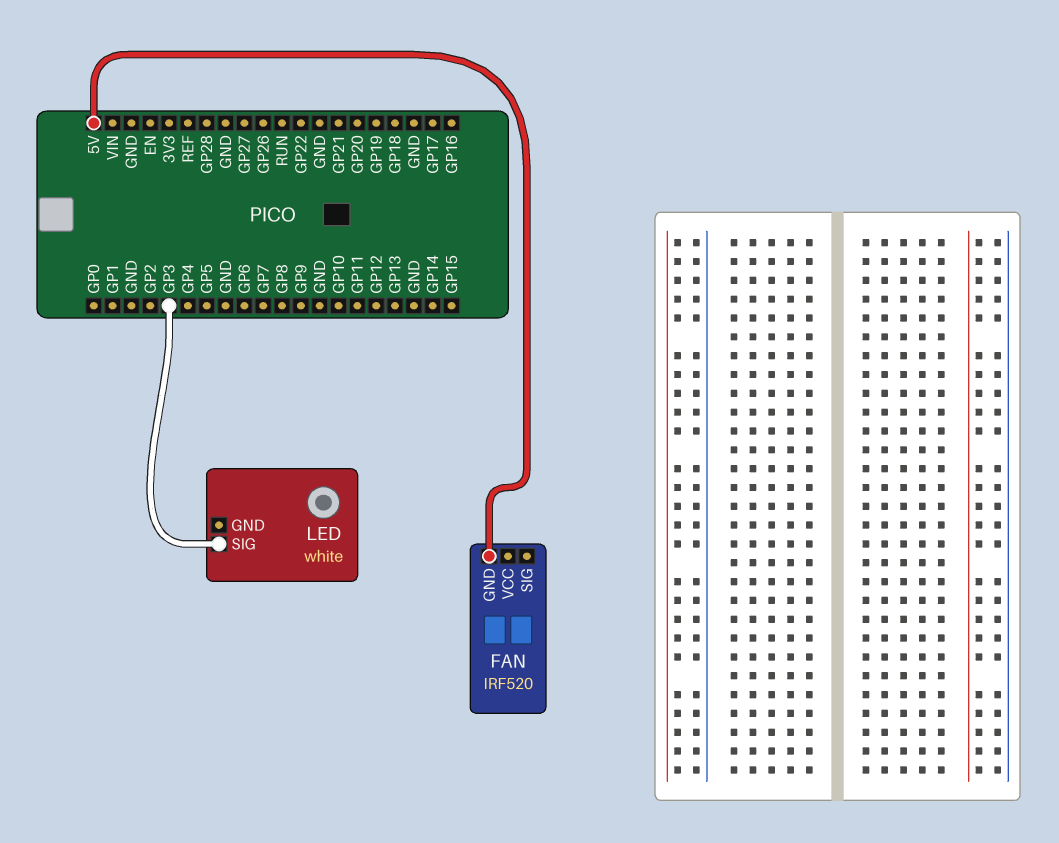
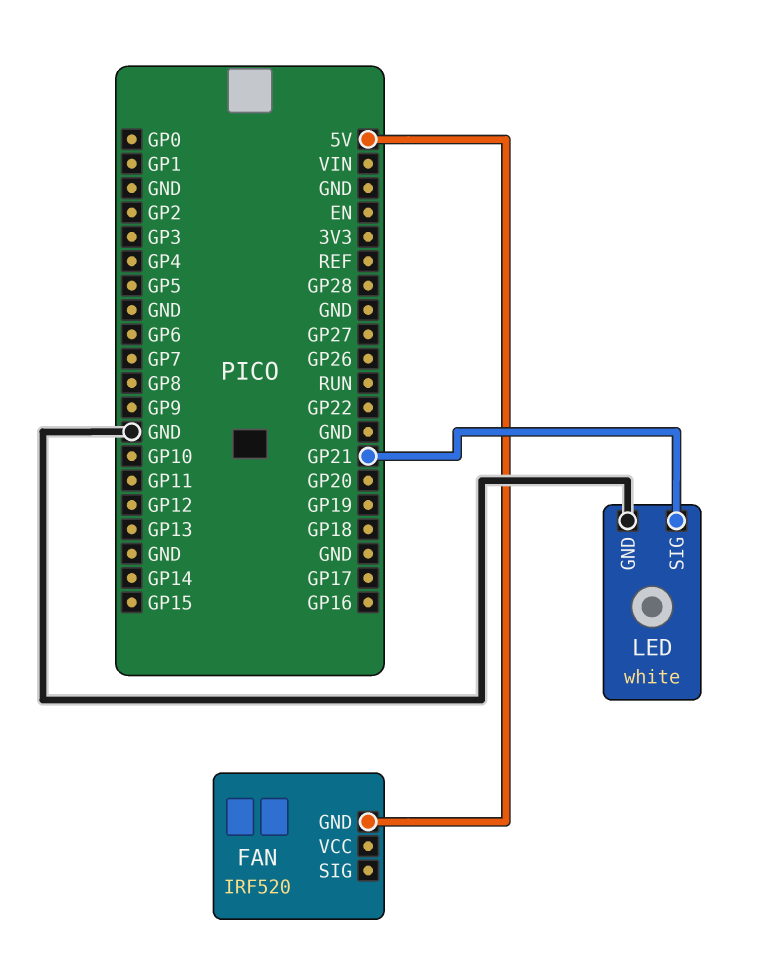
LED pin GND: none -> GND
LED pin SIG: GP3 -> GP21

